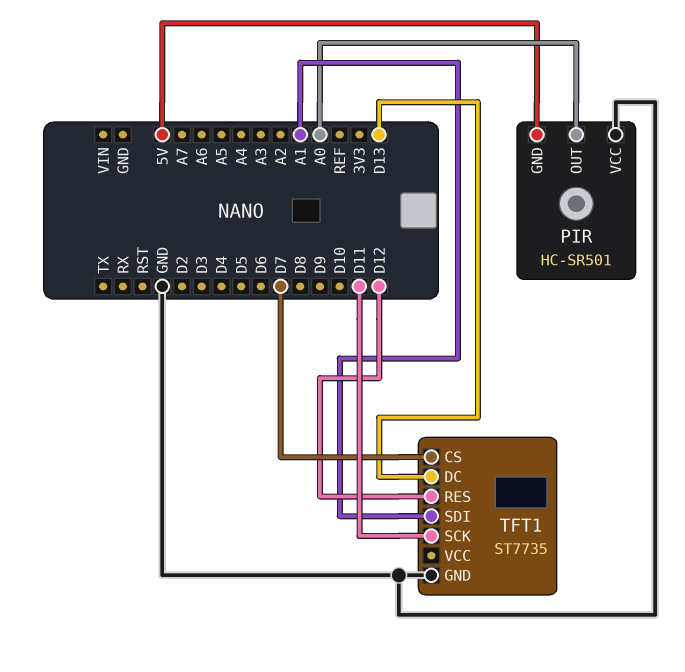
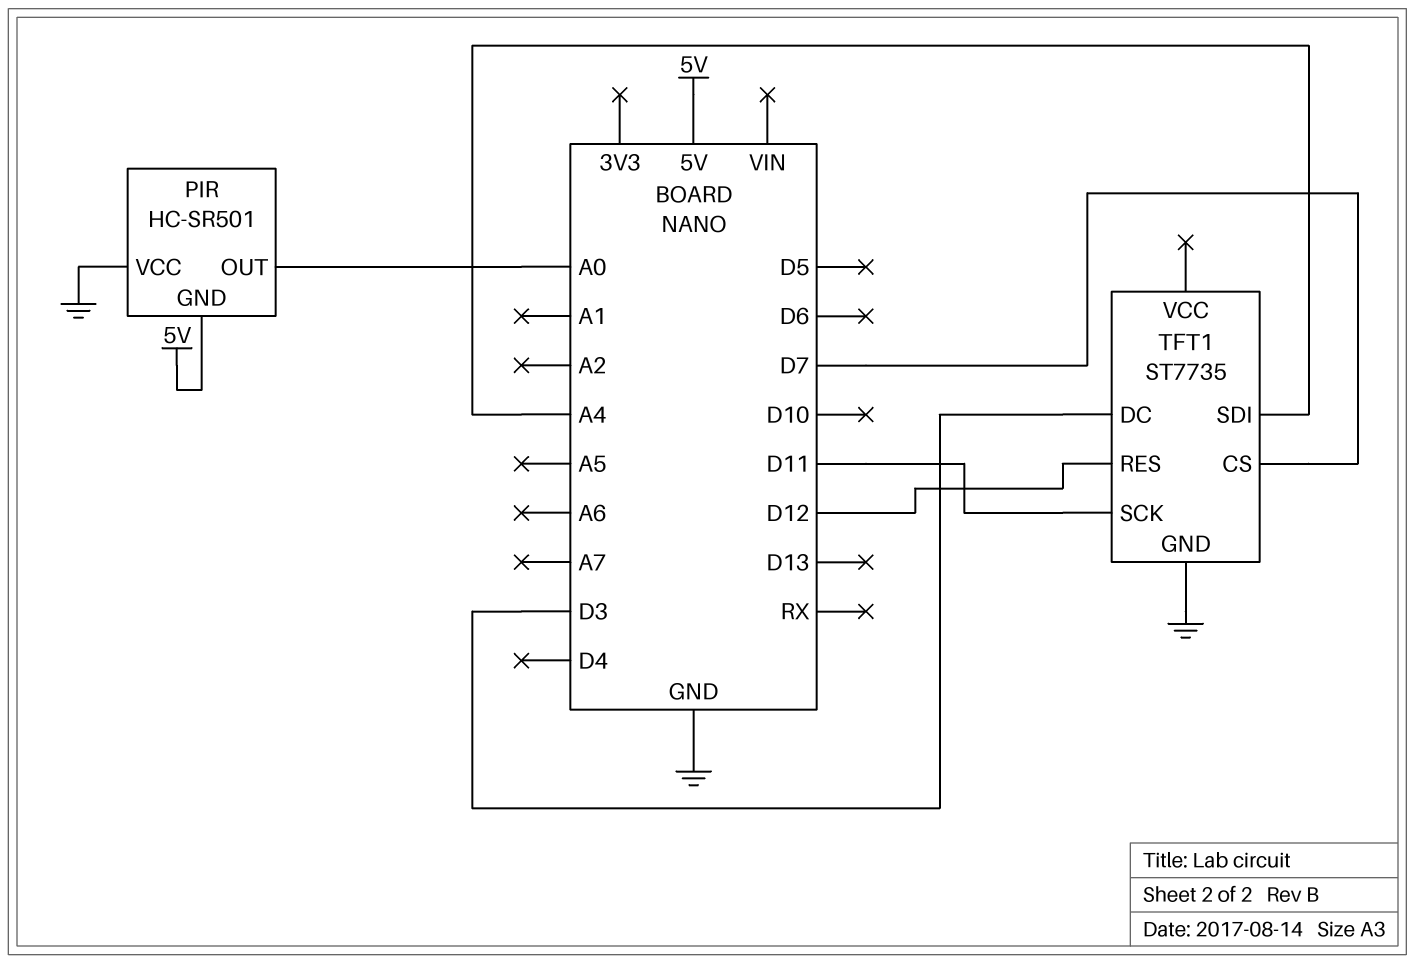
TFT1 pin DC: D13 -> D3
TFT1 pin SDI: A1 -> A4

